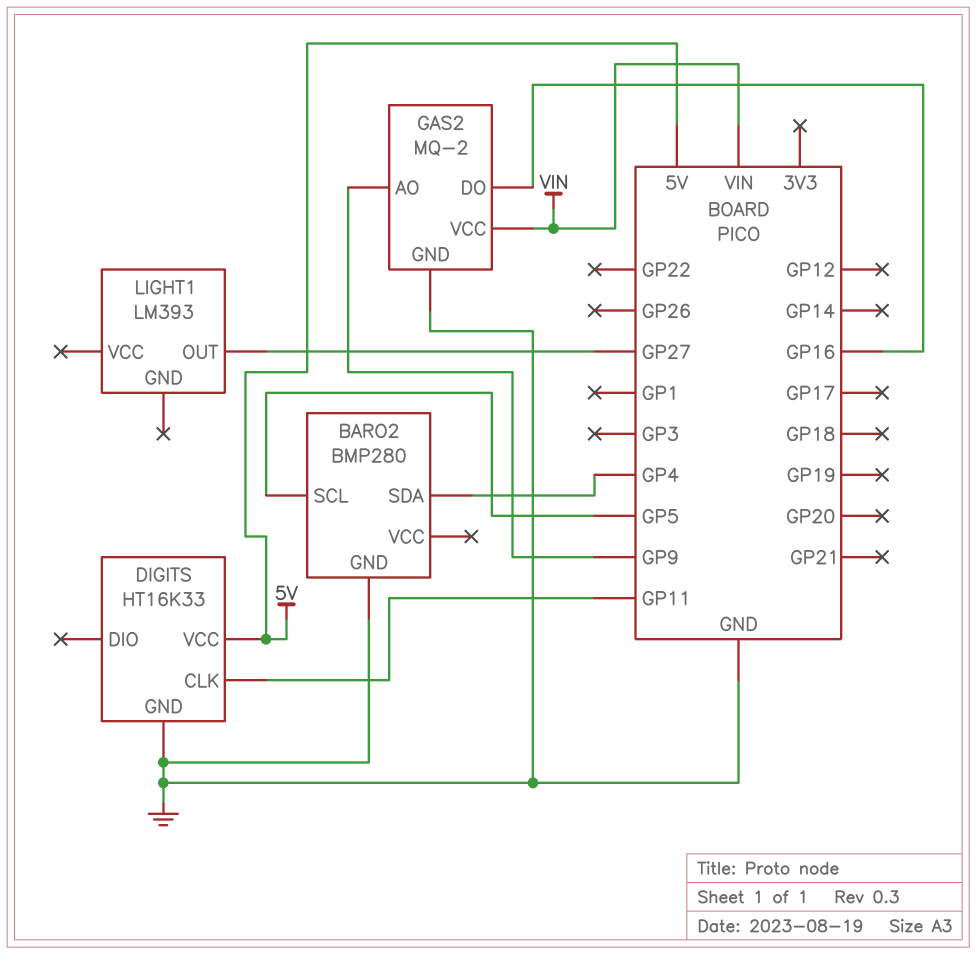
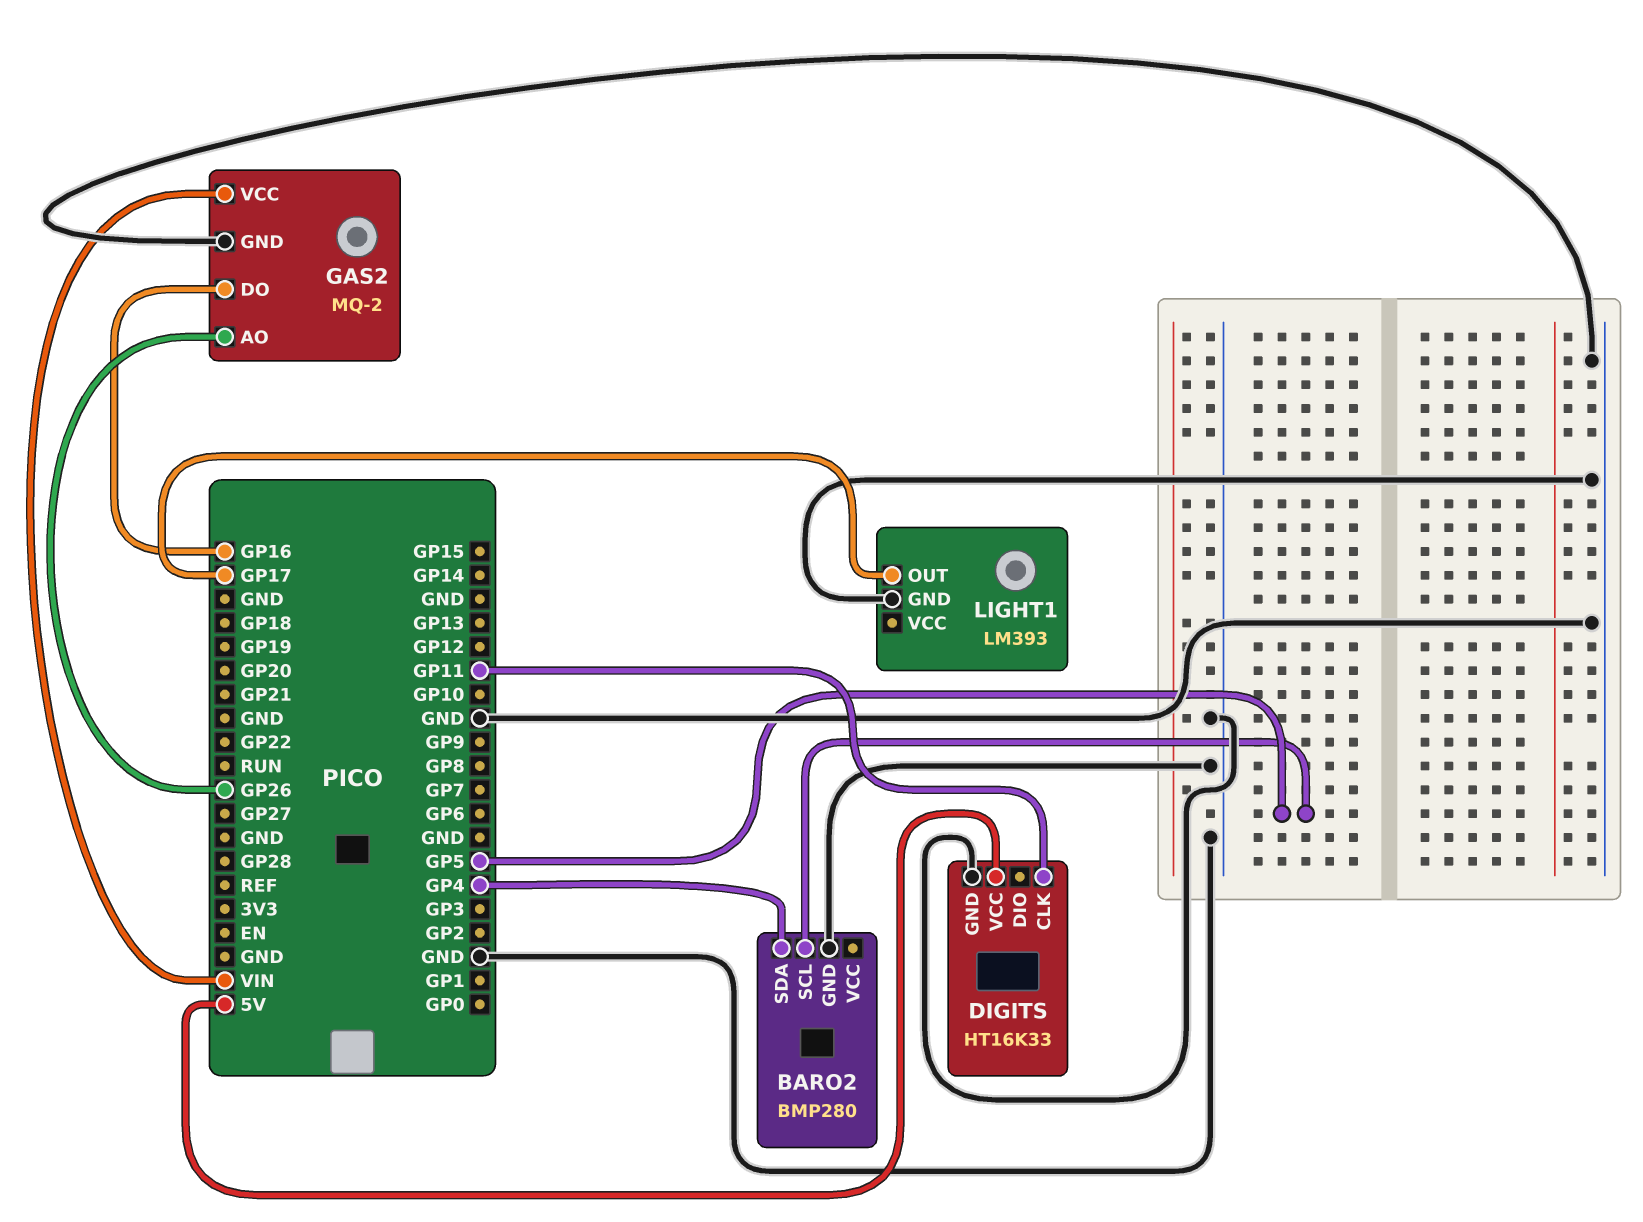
GAS2 pin AO: GP9 -> GP26
LIGHT1 pin GND: none -> GND
LIGHT1 pin OUT: GP27 -> GP17

